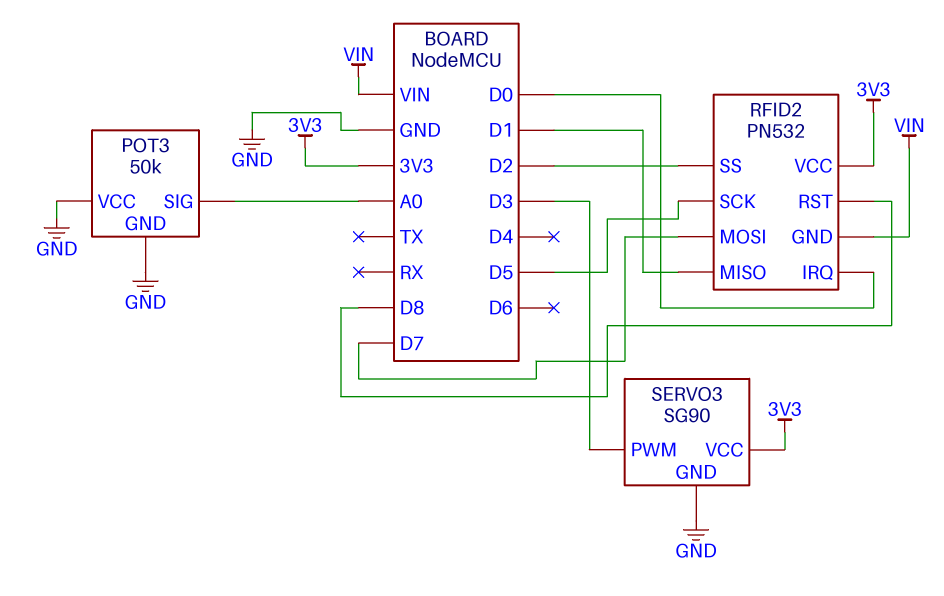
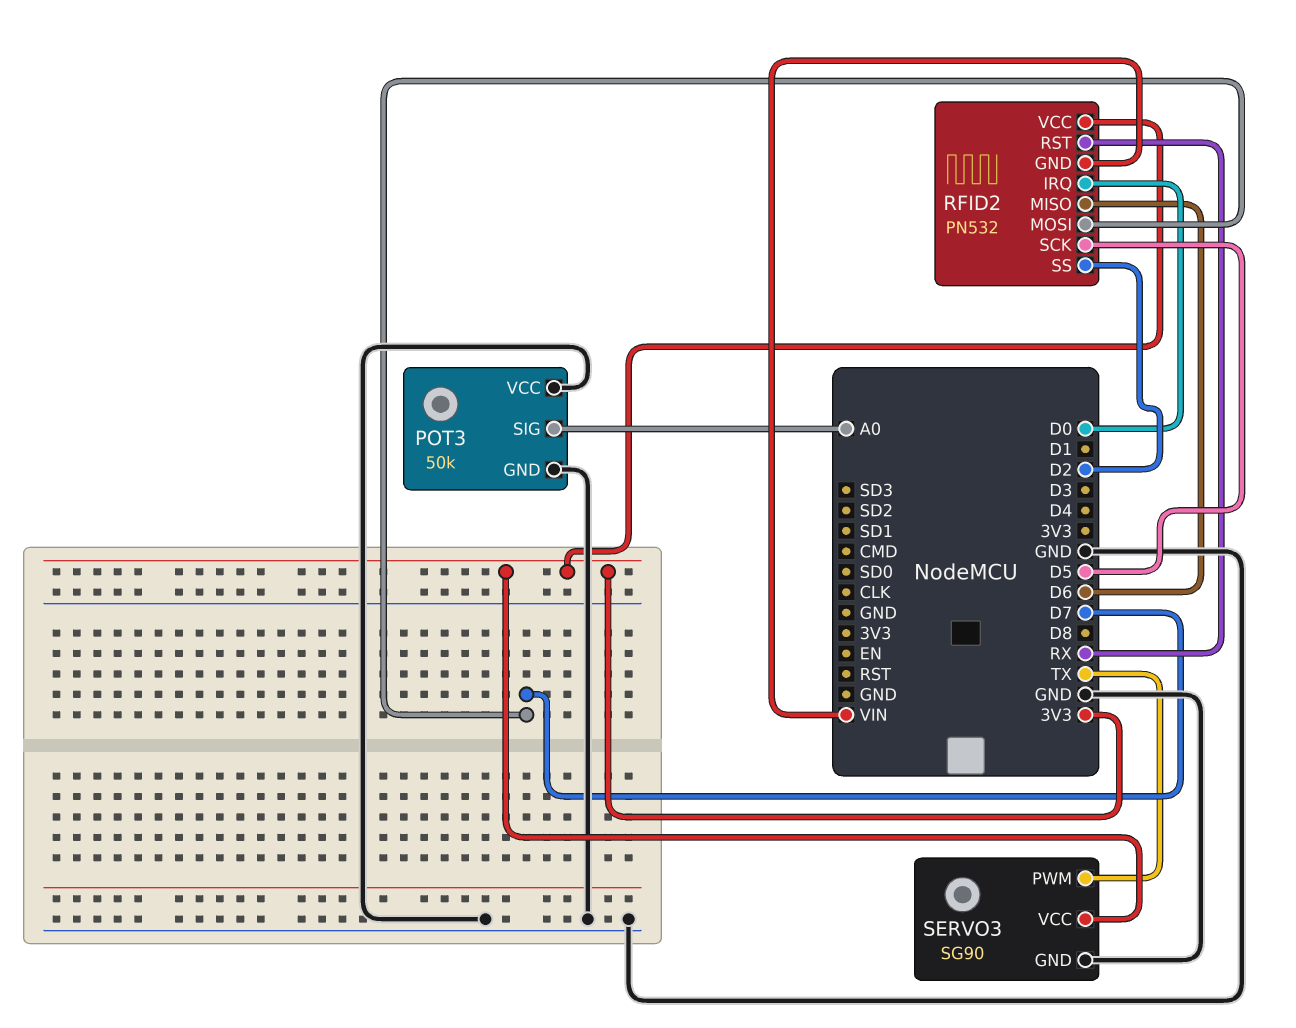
RFID2 pin MISO: D1 -> D6
RFID2 pin RST: D8 -> RX
SERVO3 pin PWM: D3 -> TX

